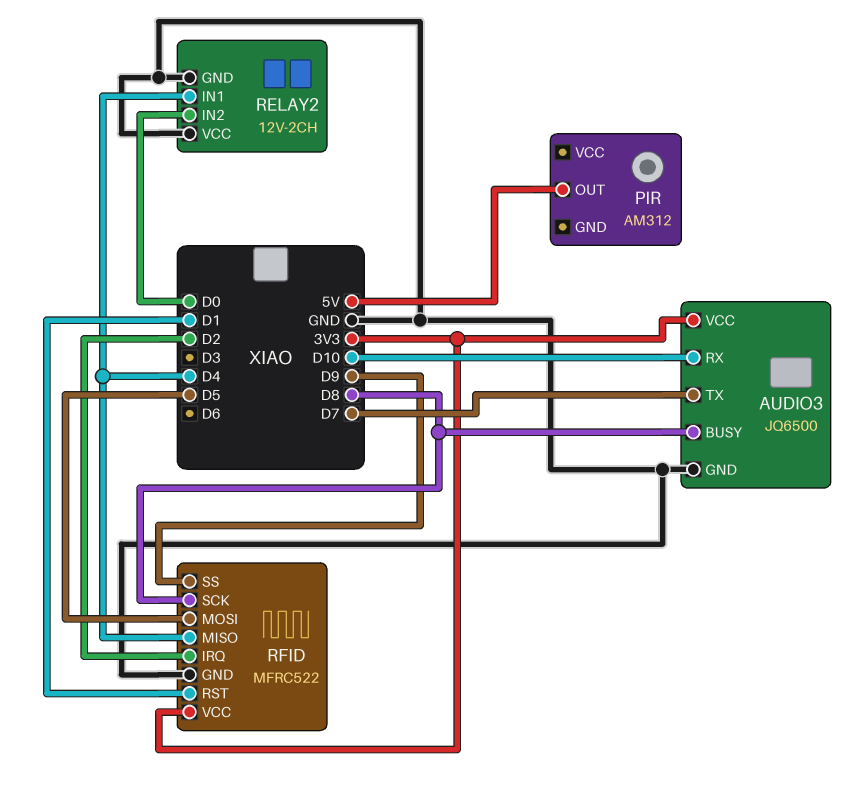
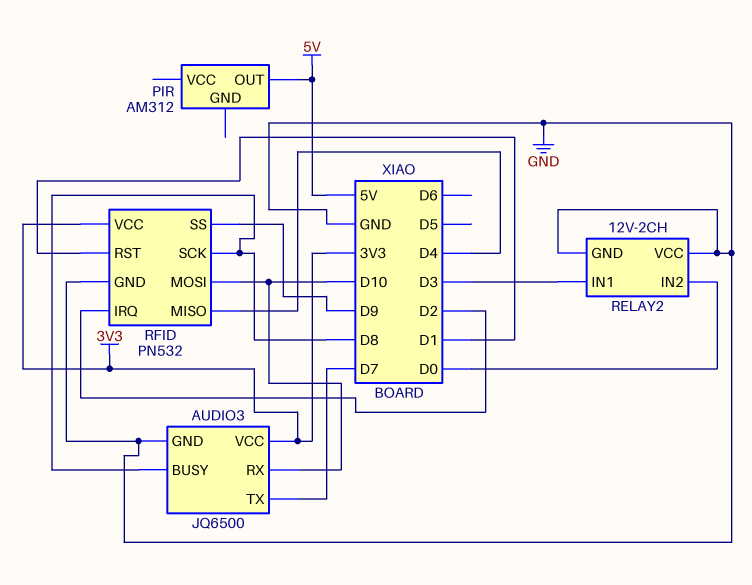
RELAY2 pin IN1: D4 -> D3
RFID: MFRC522 -> PN532
RFID pin MOSI: D5 -> D10

